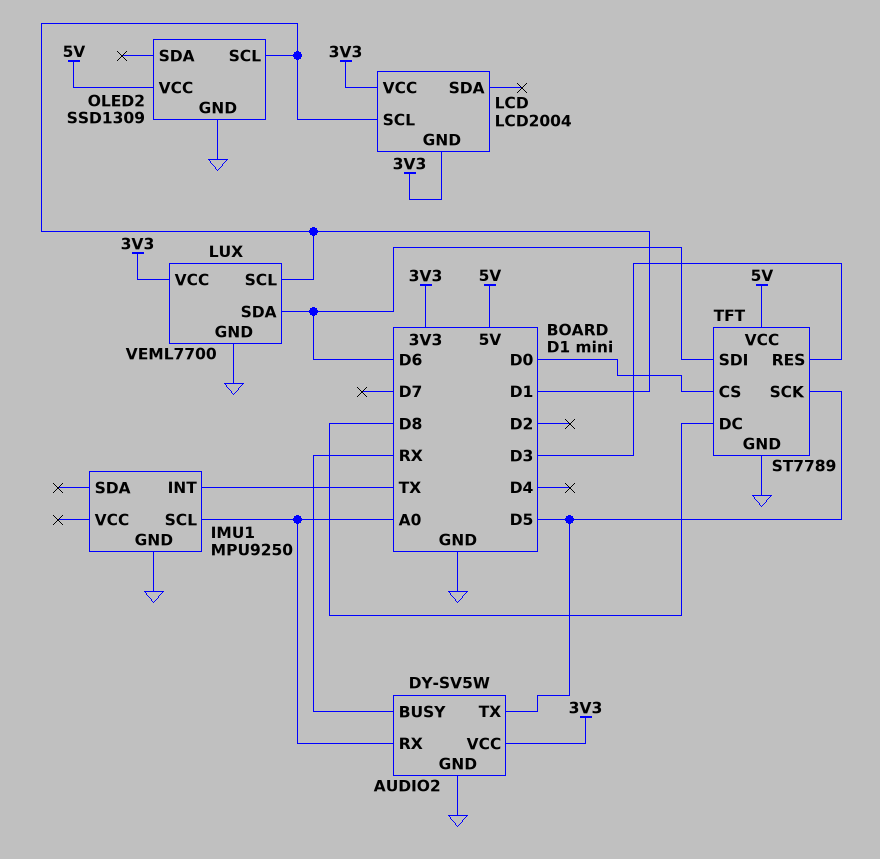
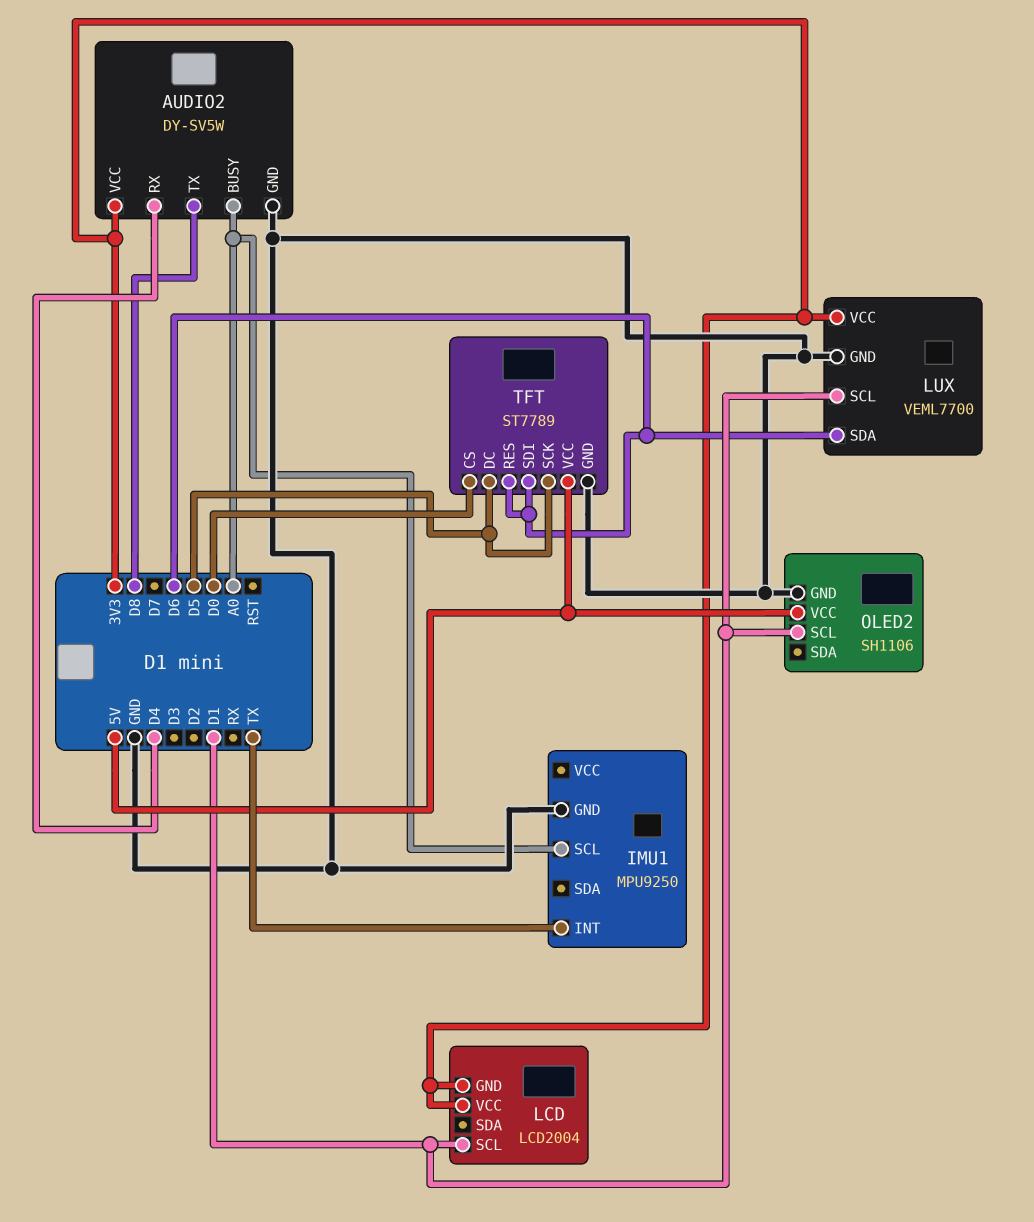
AUDIO2 pin BUSY: RX -> A0
AUDIO2 pin RX: A0 -> D4
AUDIO2 pin TX: D5 -> D8
OLED2: SSD1309 -> SH1106
TFT pin DC: D8 -> D5
TFT pin RES: D3 -> D6

